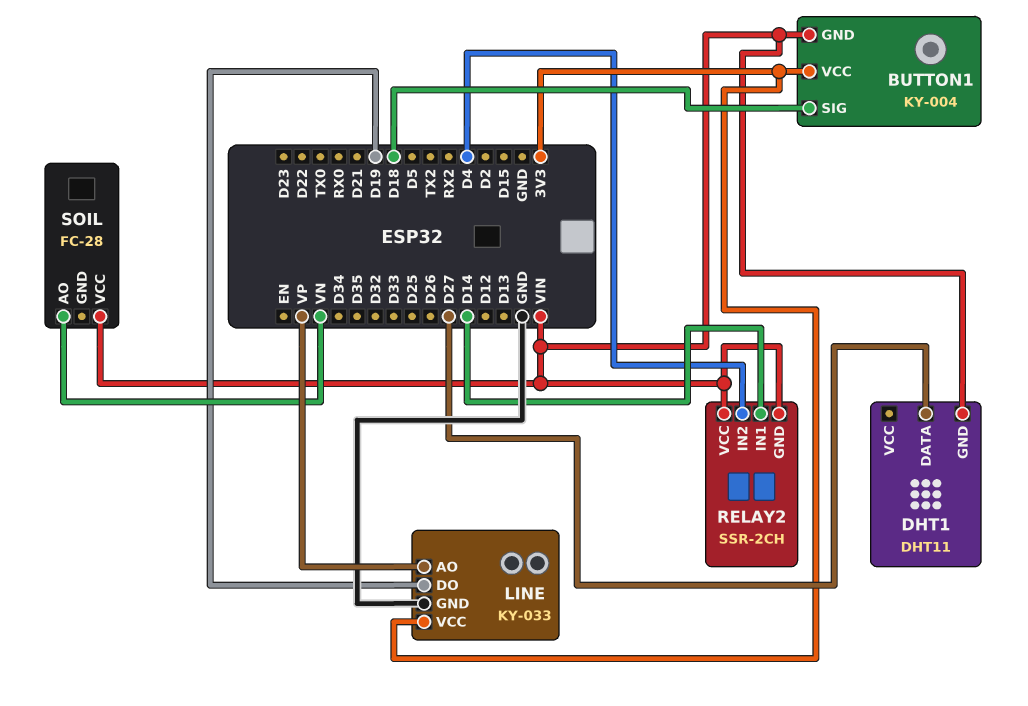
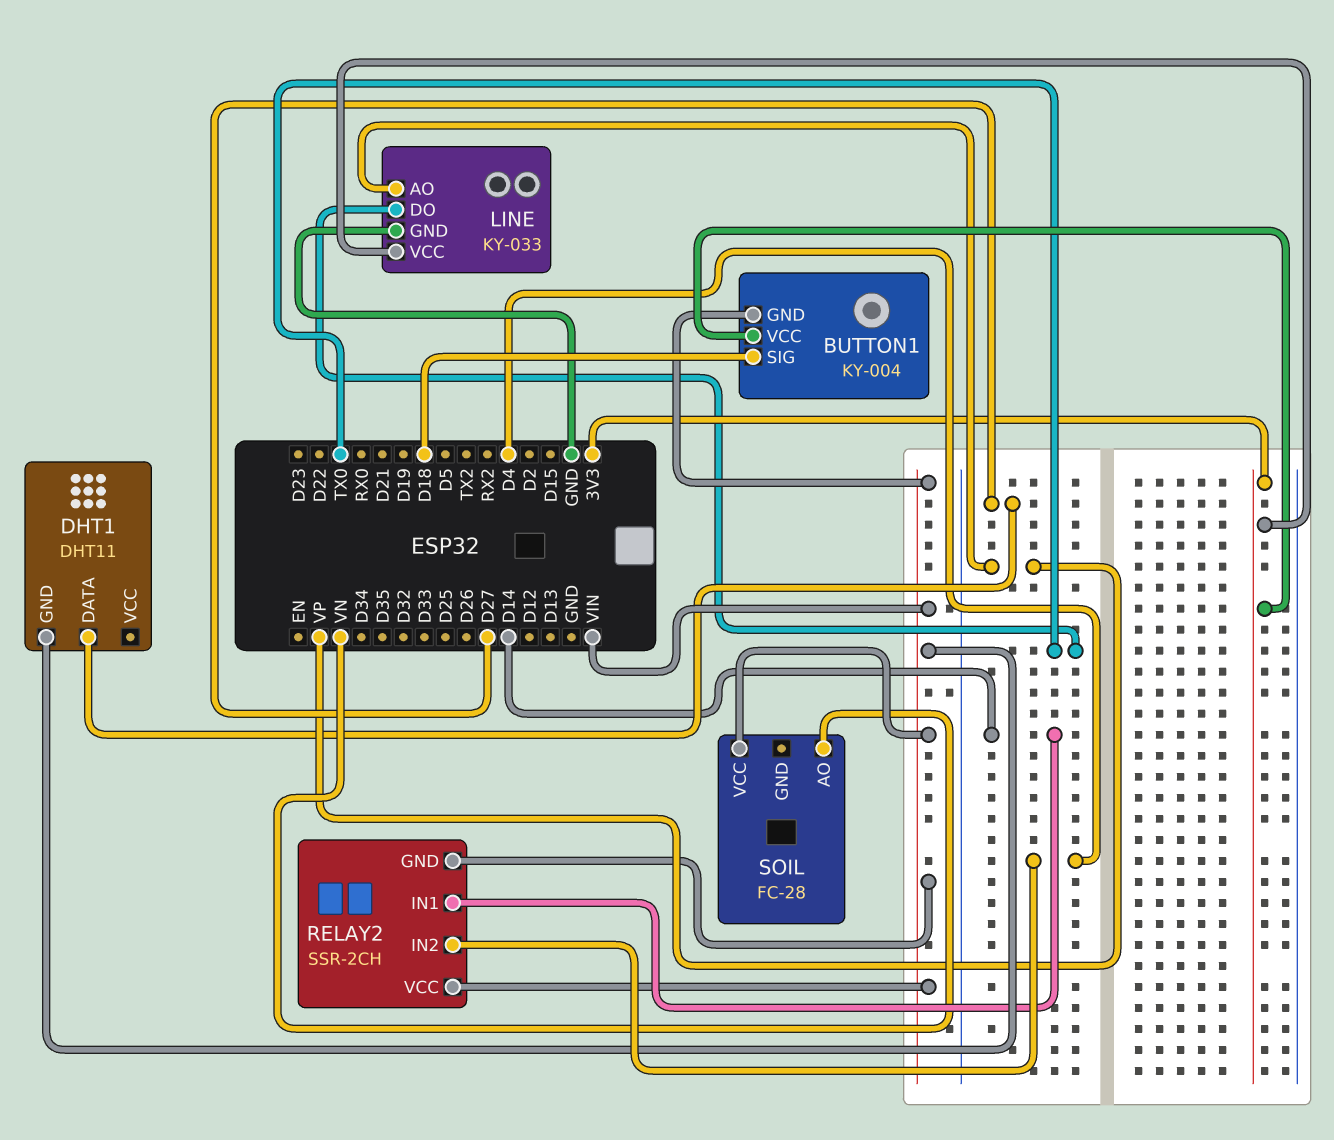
LINE pin DO: D19 -> TX0

